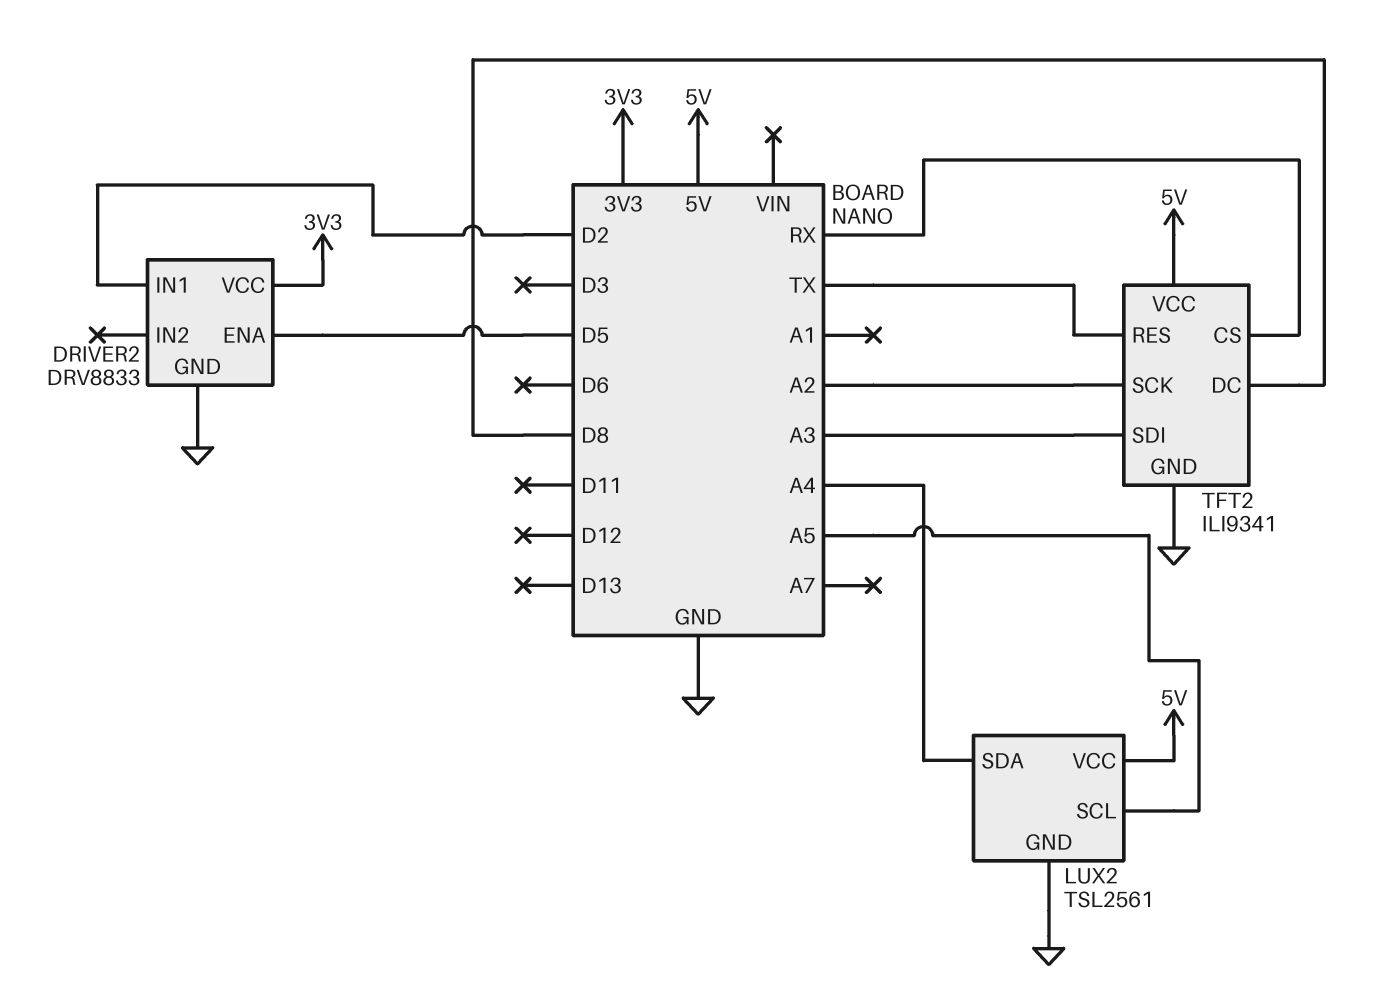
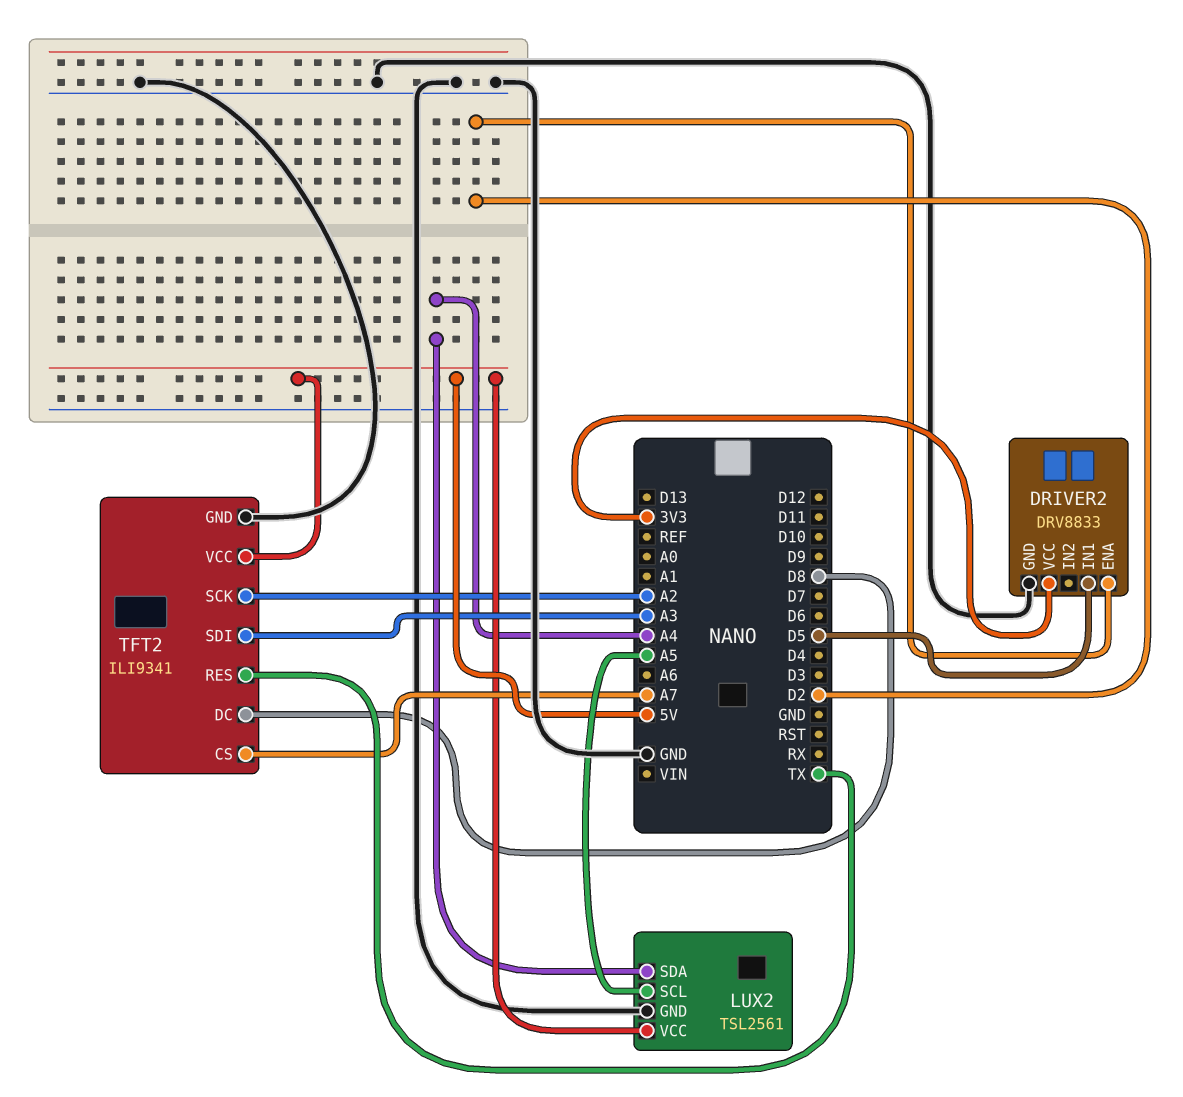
DRIVER2 pin ENA: D5 -> D2
DRIVER2 pin IN1: D2 -> D5
TFT2 pin CS: RX -> A7

